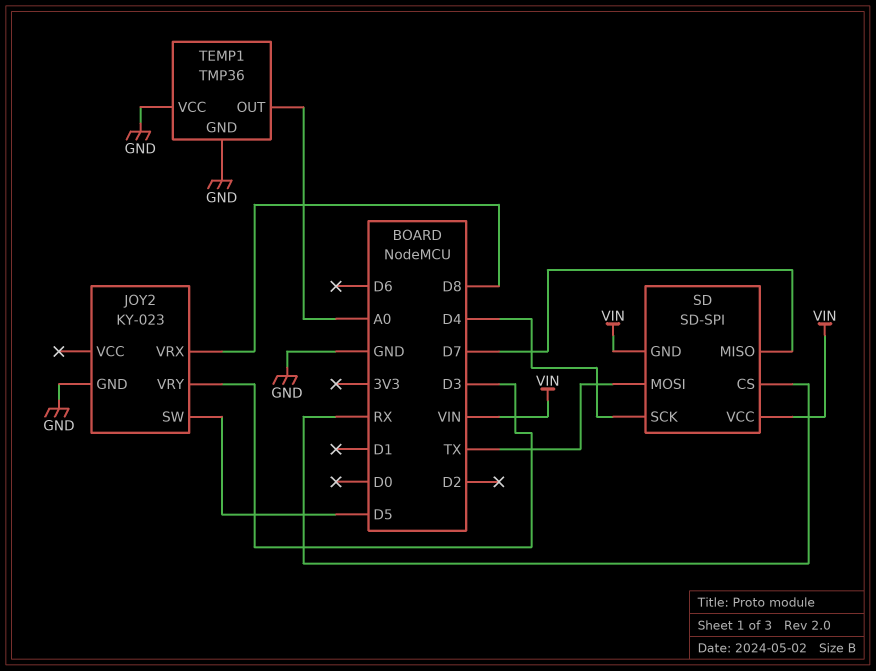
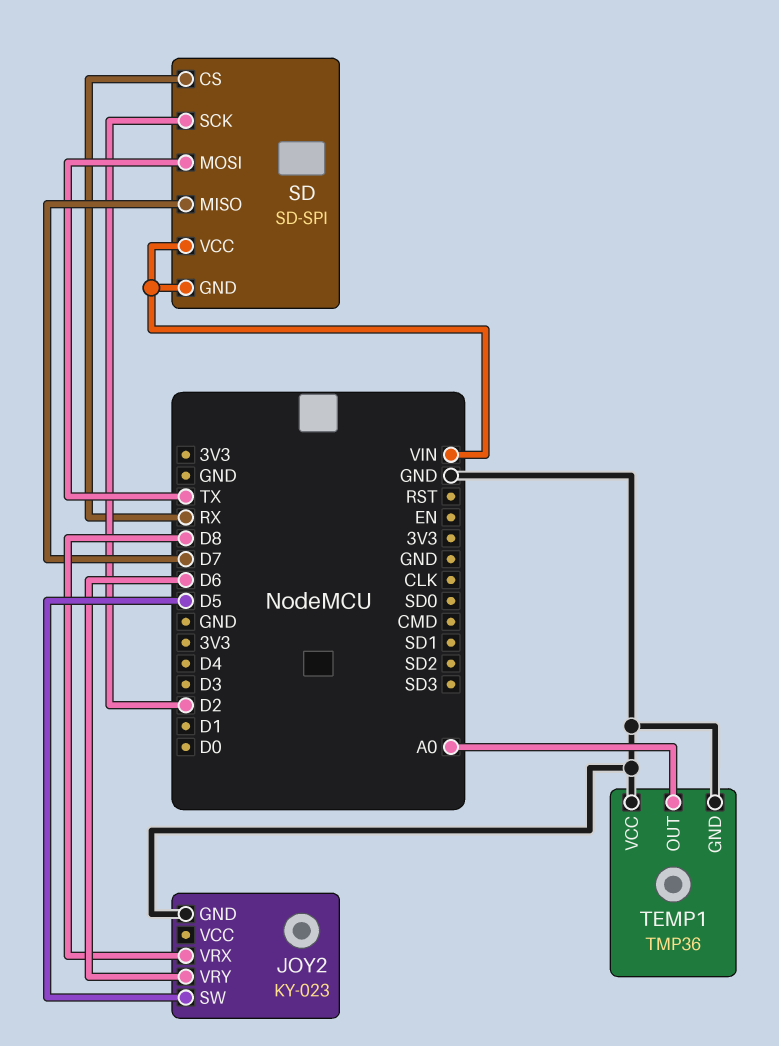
JOY2 pin VRY: D3 -> D6
SD pin SCK: D4 -> D2

